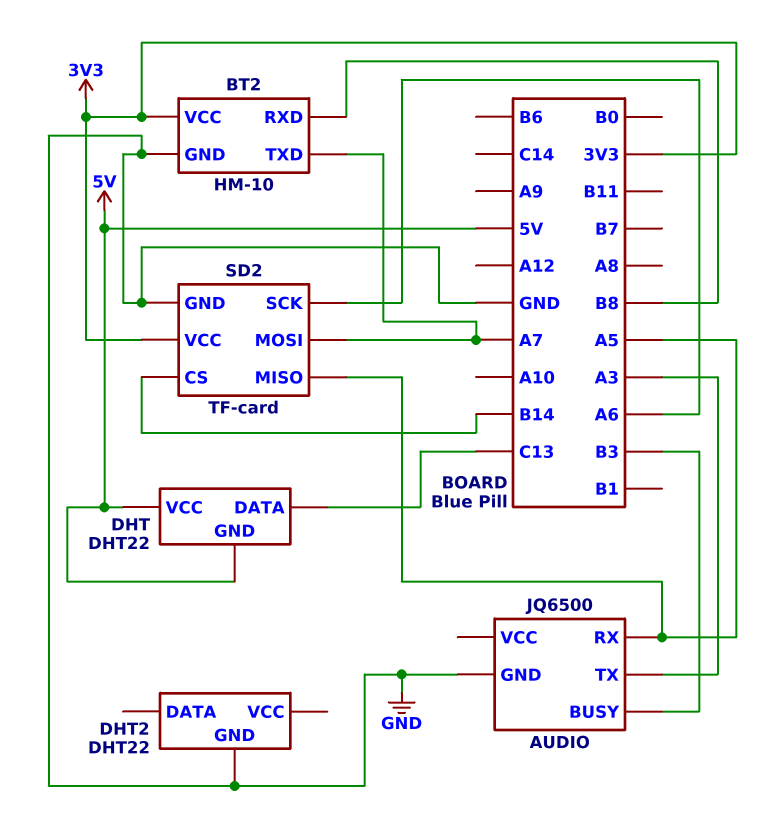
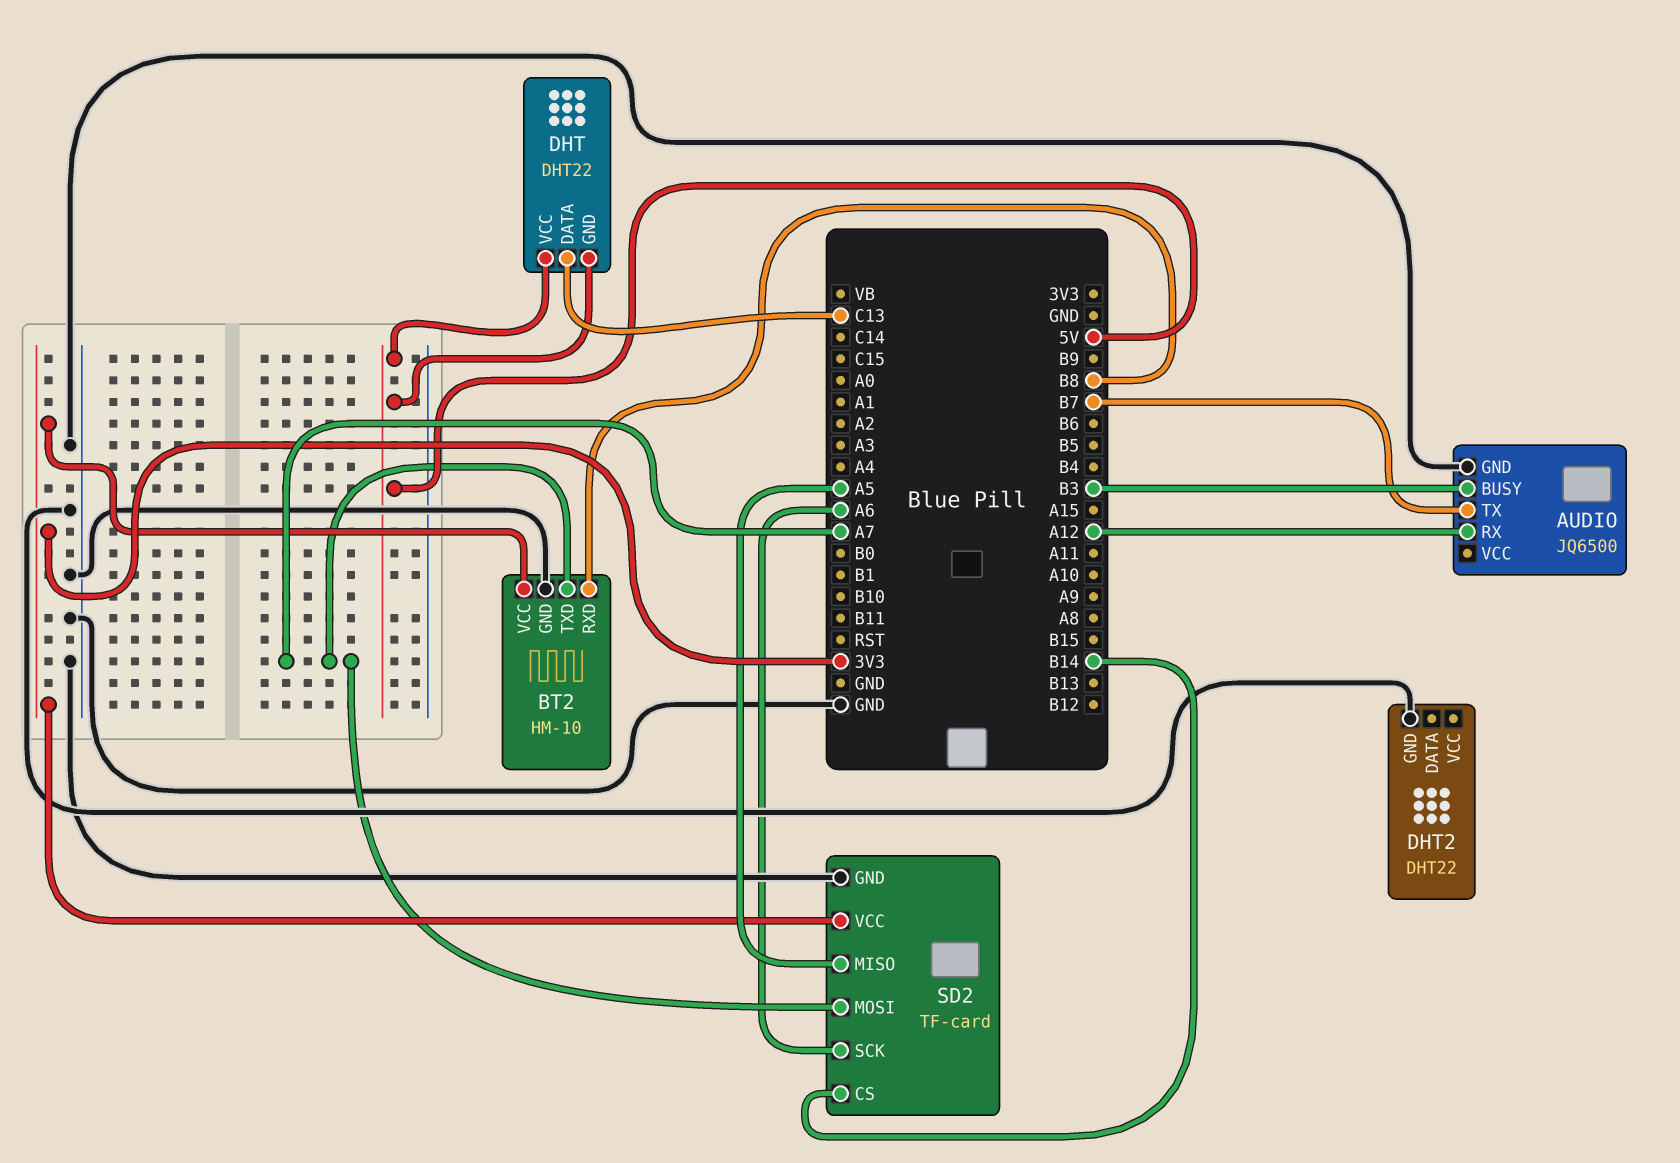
AUDIO pin RX: A5 -> A12
AUDIO pin TX: A3 -> B7

